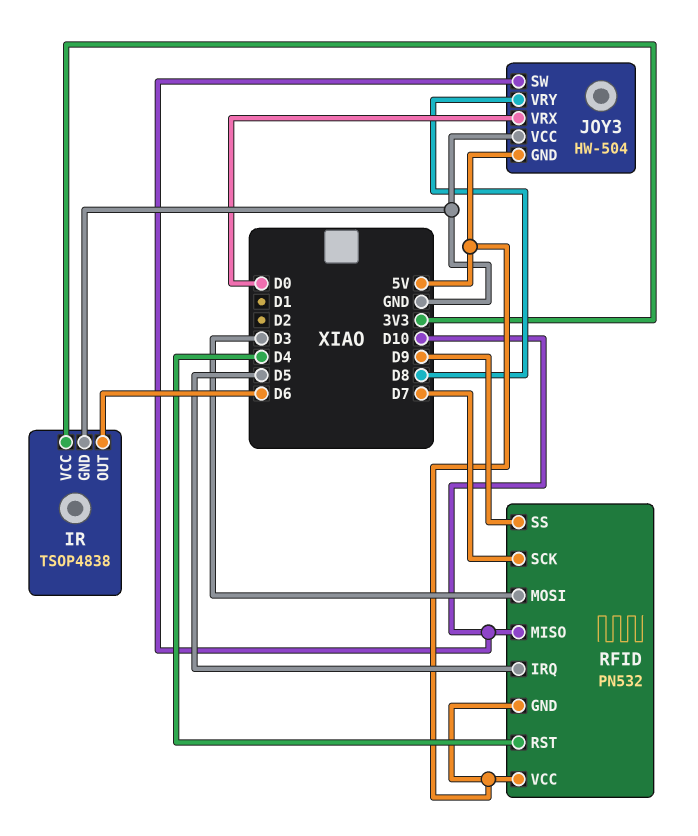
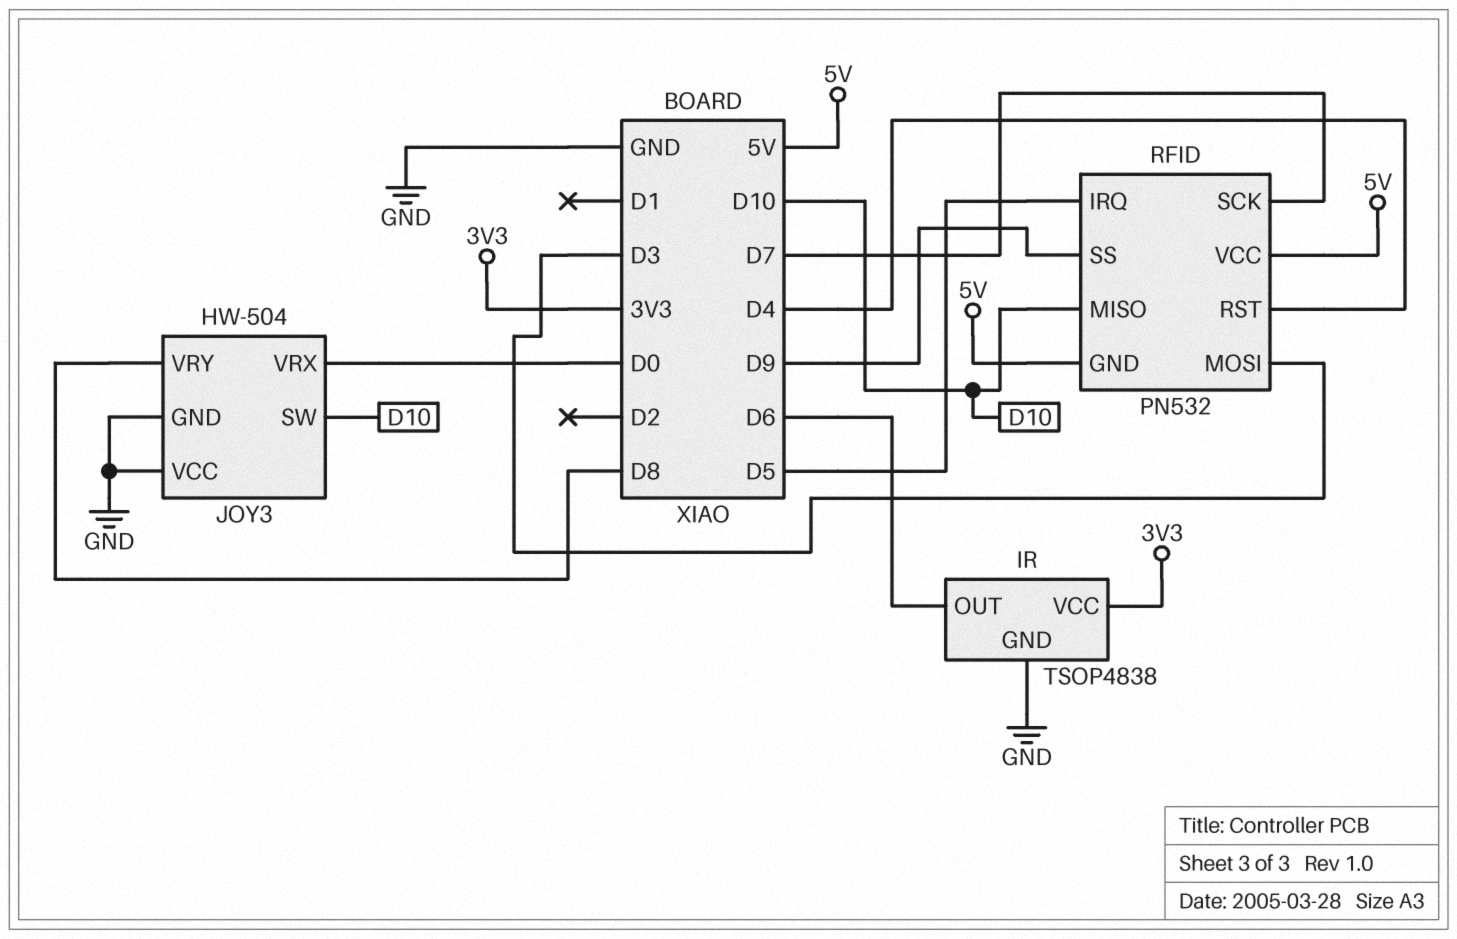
JOY3 pin GND: 5V -> GND

